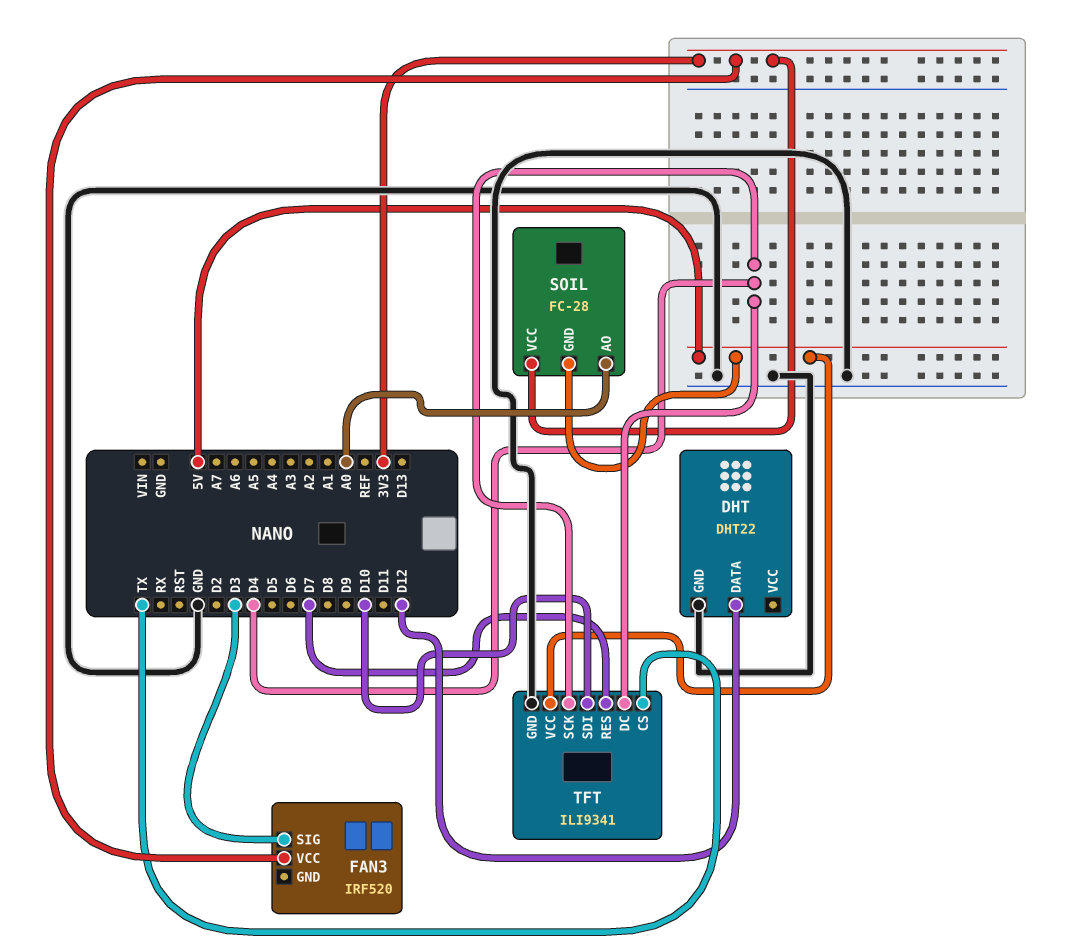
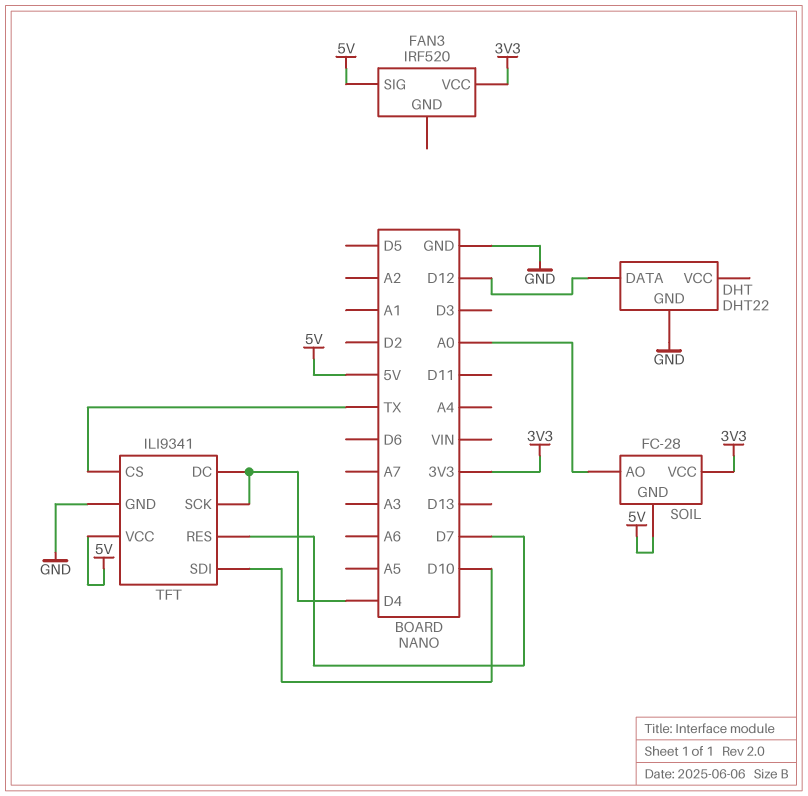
FAN3 pin SIG: D3 -> 5V

